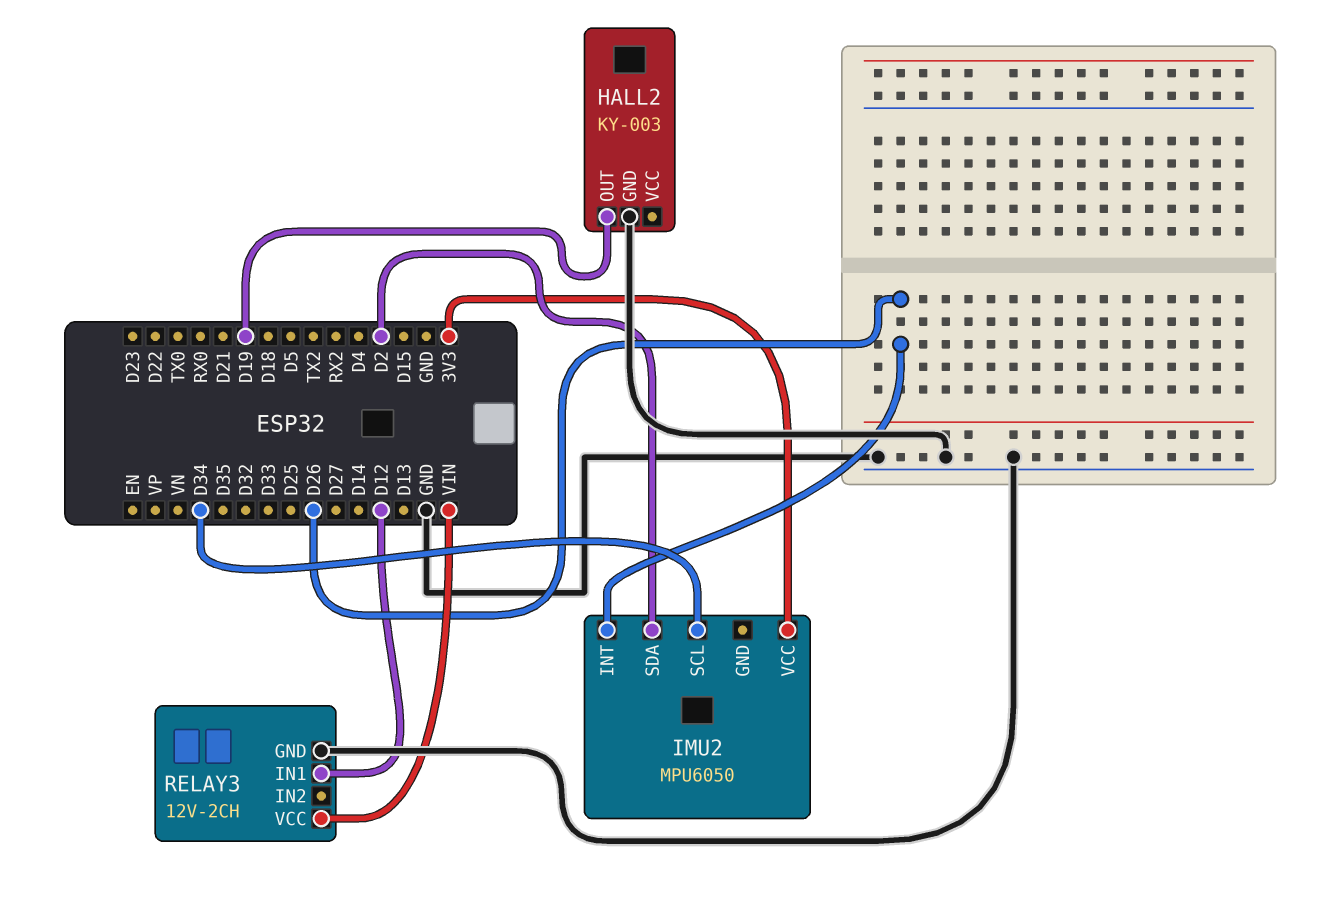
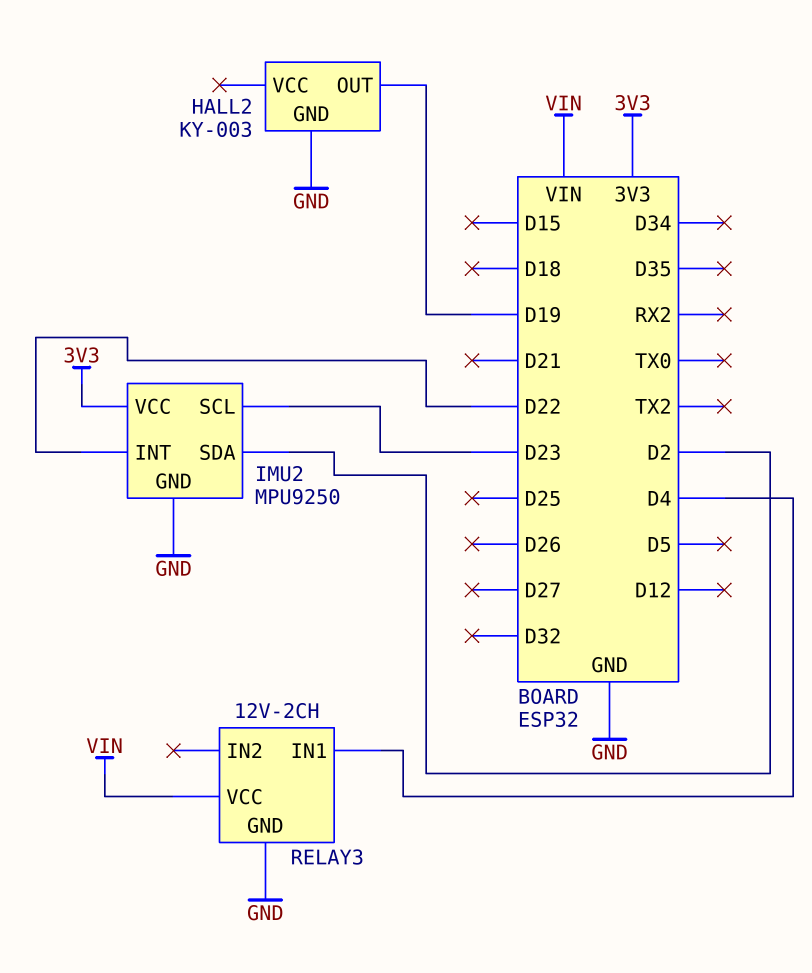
IMU2: MPU6050 -> MPU9250
IMU2 pin GND: none -> GND
IMU2 pin INT: D26 -> D22
IMU2 pin SCL: D34 -> D23
RELAY3 pin IN1: D12 -> D4

